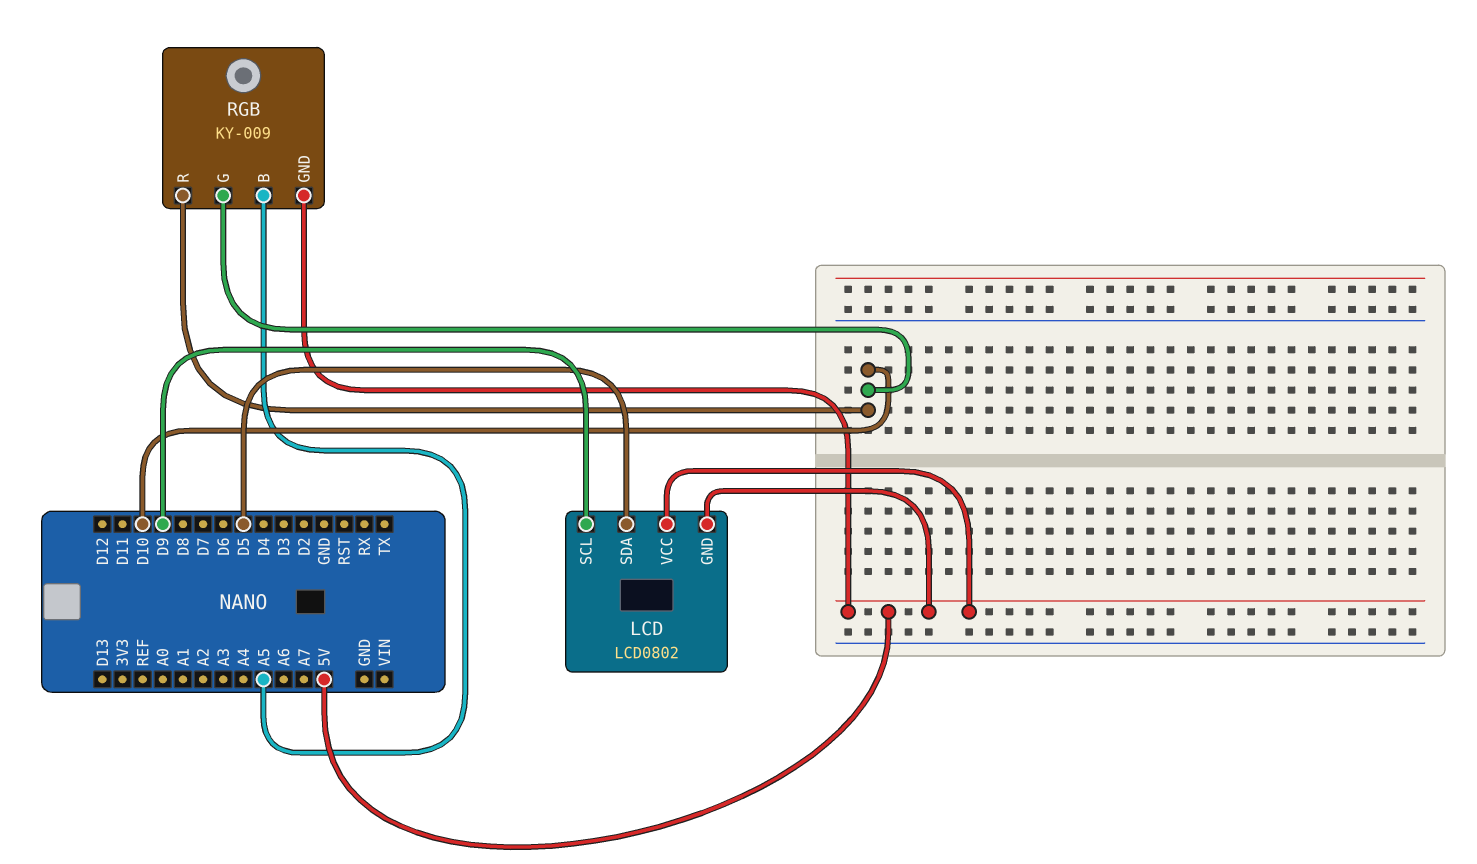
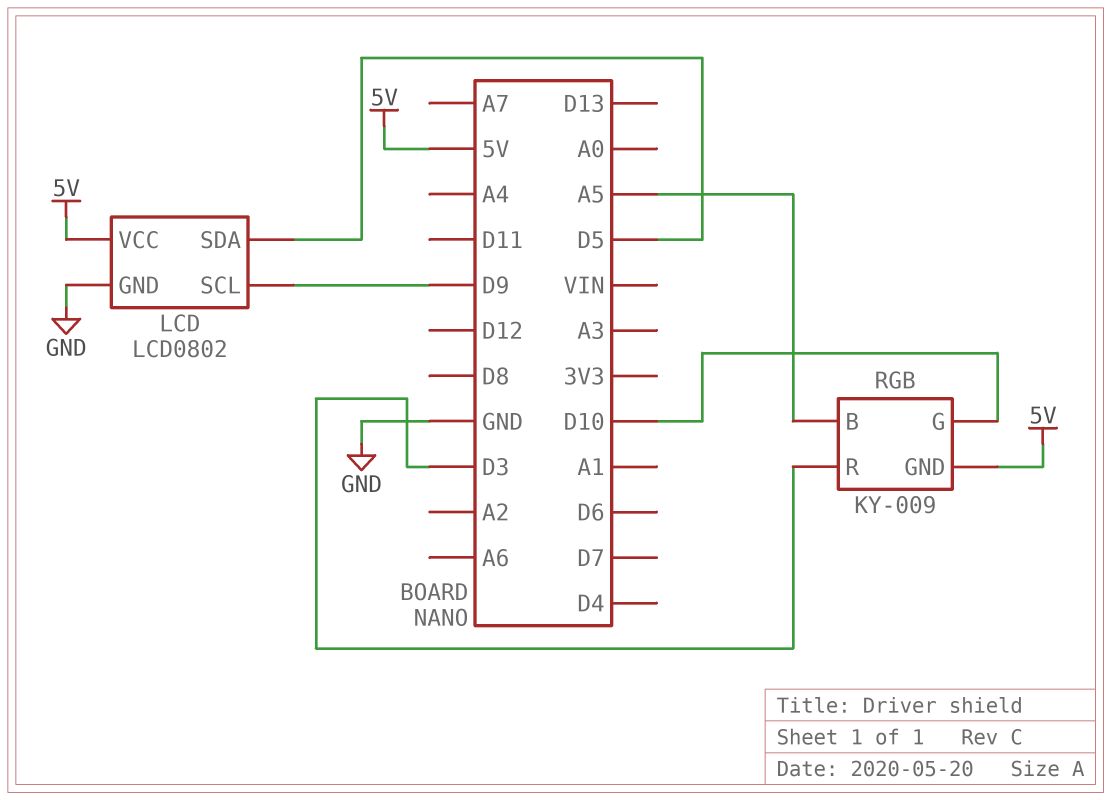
LCD pin GND: 5V -> GND
RGB pin R: D10 -> D3

